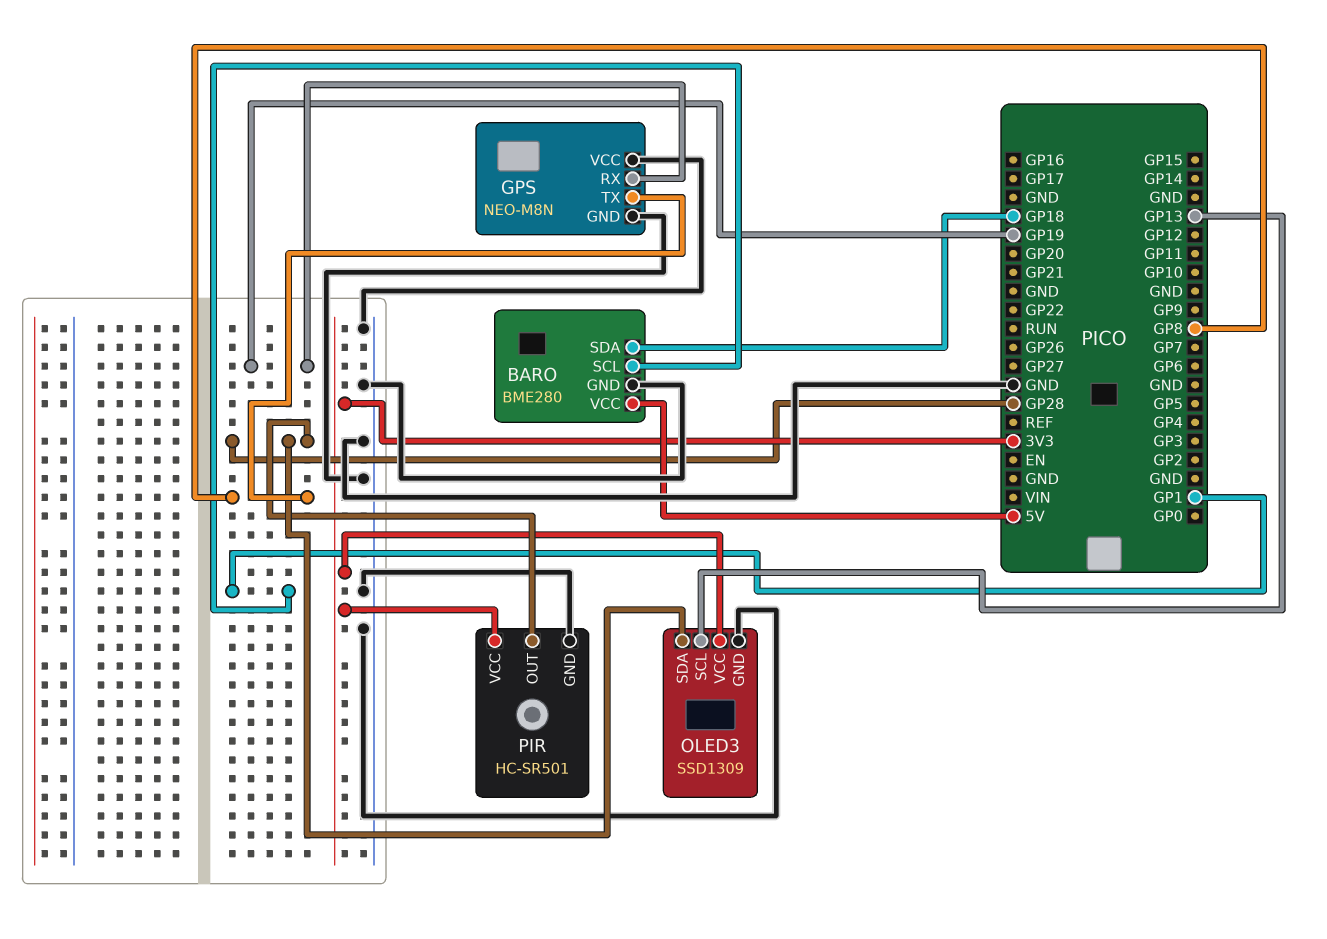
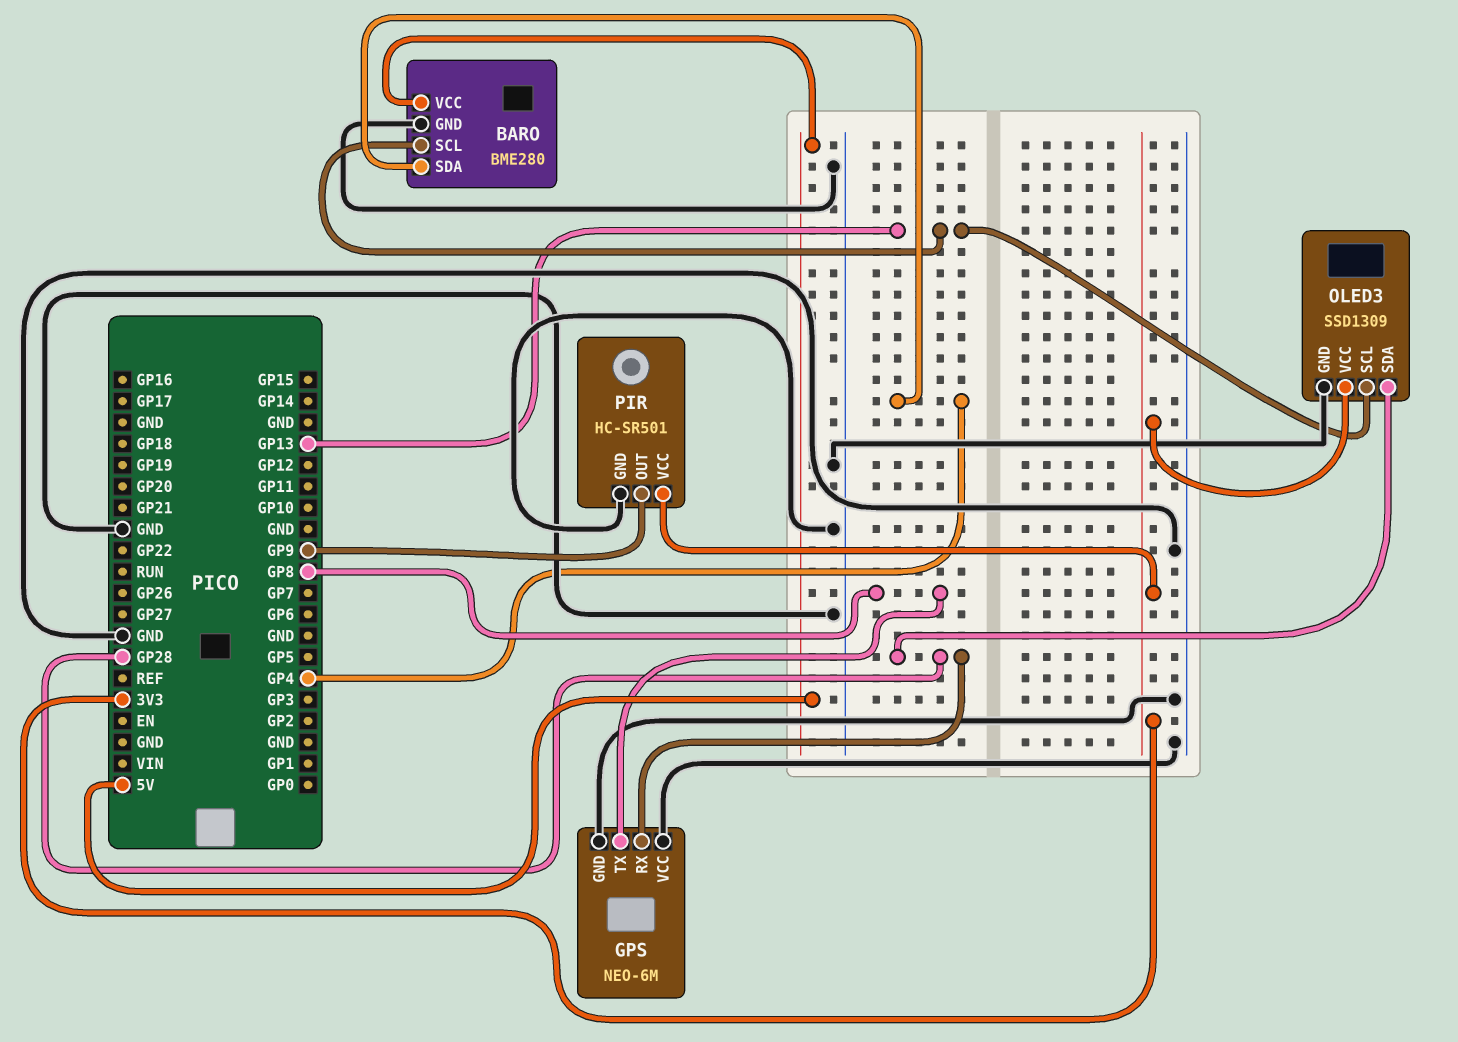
BARO pin SCL: GP1 -> GP13
BARO pin SDA: GP18 -> GP4
GPS: NEO-M8N -> NEO-6M
GPS pin RX: GP19 -> GP28
PIR pin OUT: GP28 -> GP9

